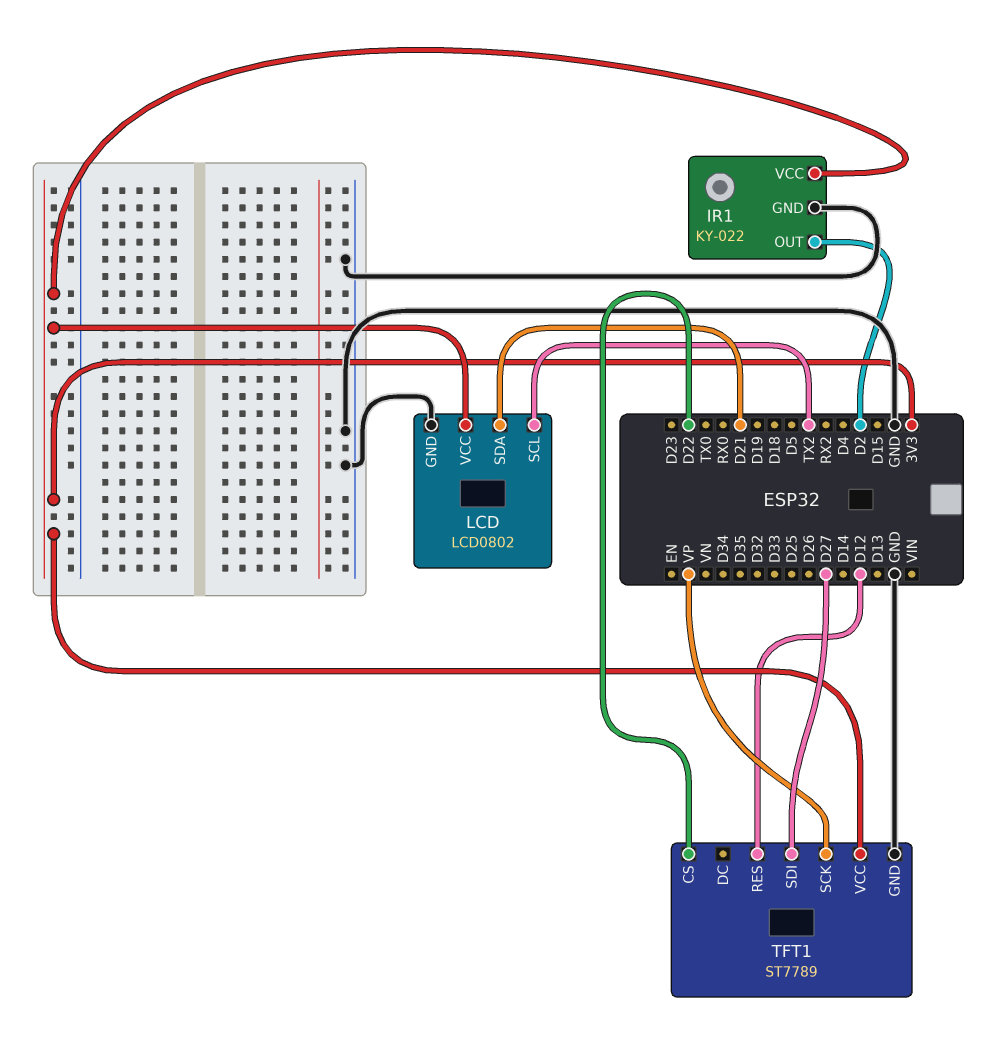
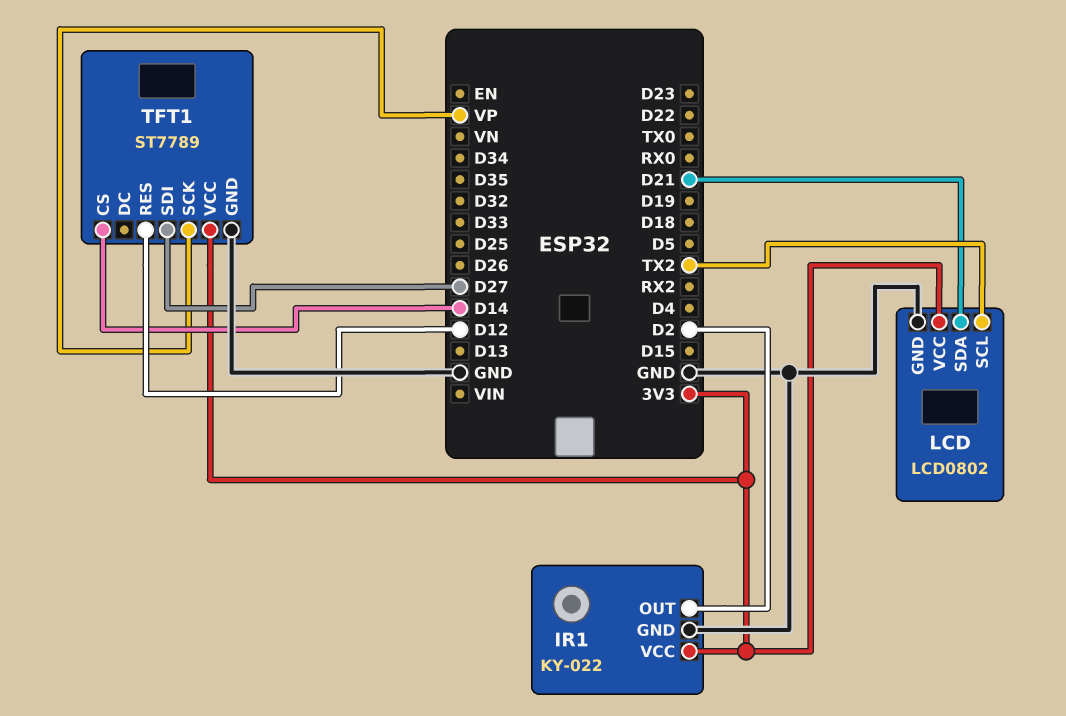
TFT1 pin CS: D22 -> D14

